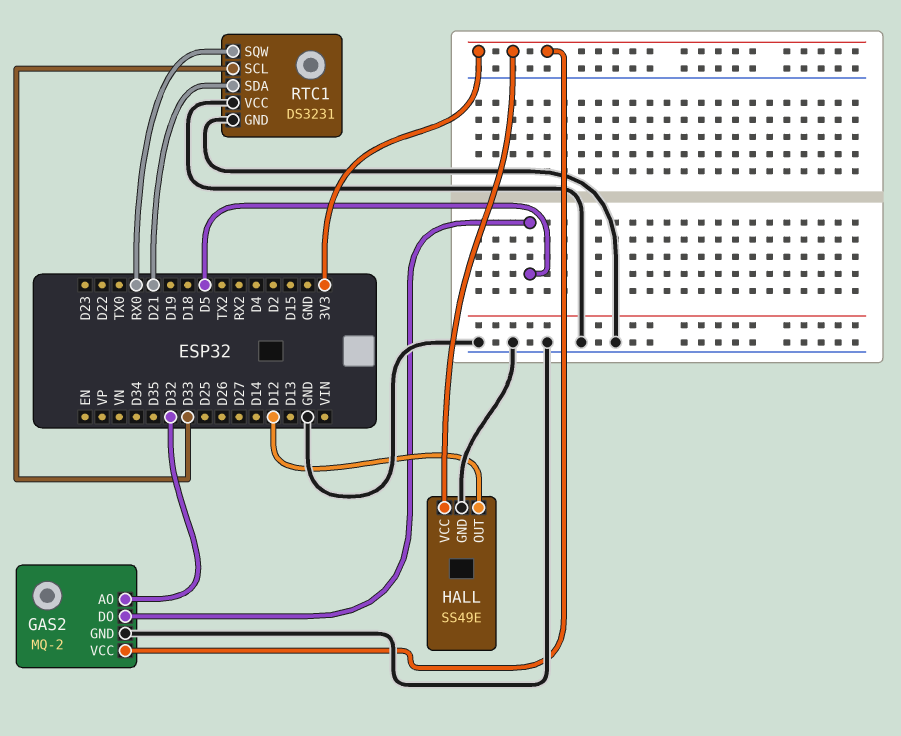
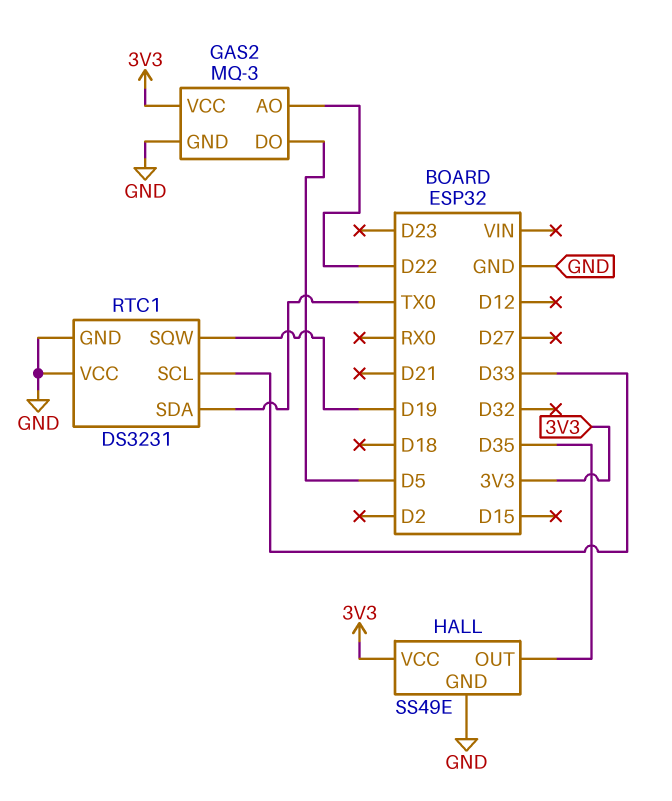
GAS2: MQ-2 -> MQ-3
GAS2 pin AO: D32 -> D22
HALL pin OUT: D12 -> D35
RTC1 pin SDA: D21 -> TX0
RTC1 pin SQW: RX0 -> D19

